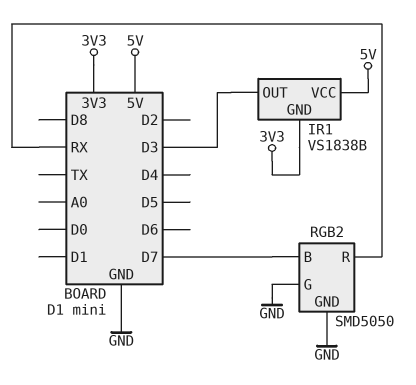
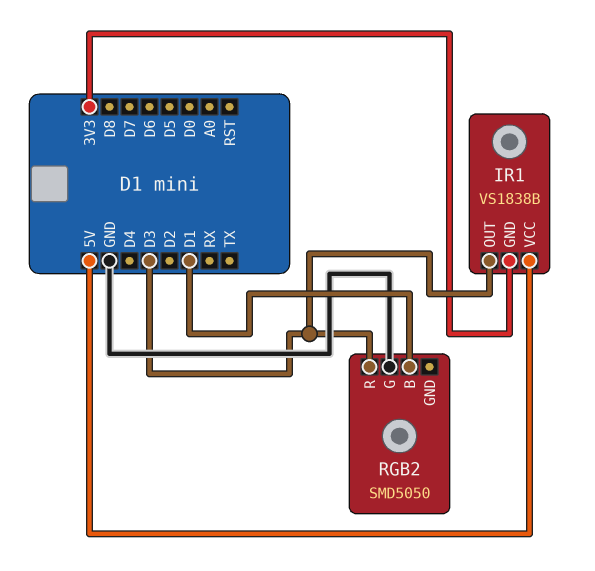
RGB2 pin B: D7 -> D1
RGB2 pin GND: GND -> none
RGB2 pin R: RX -> D3

